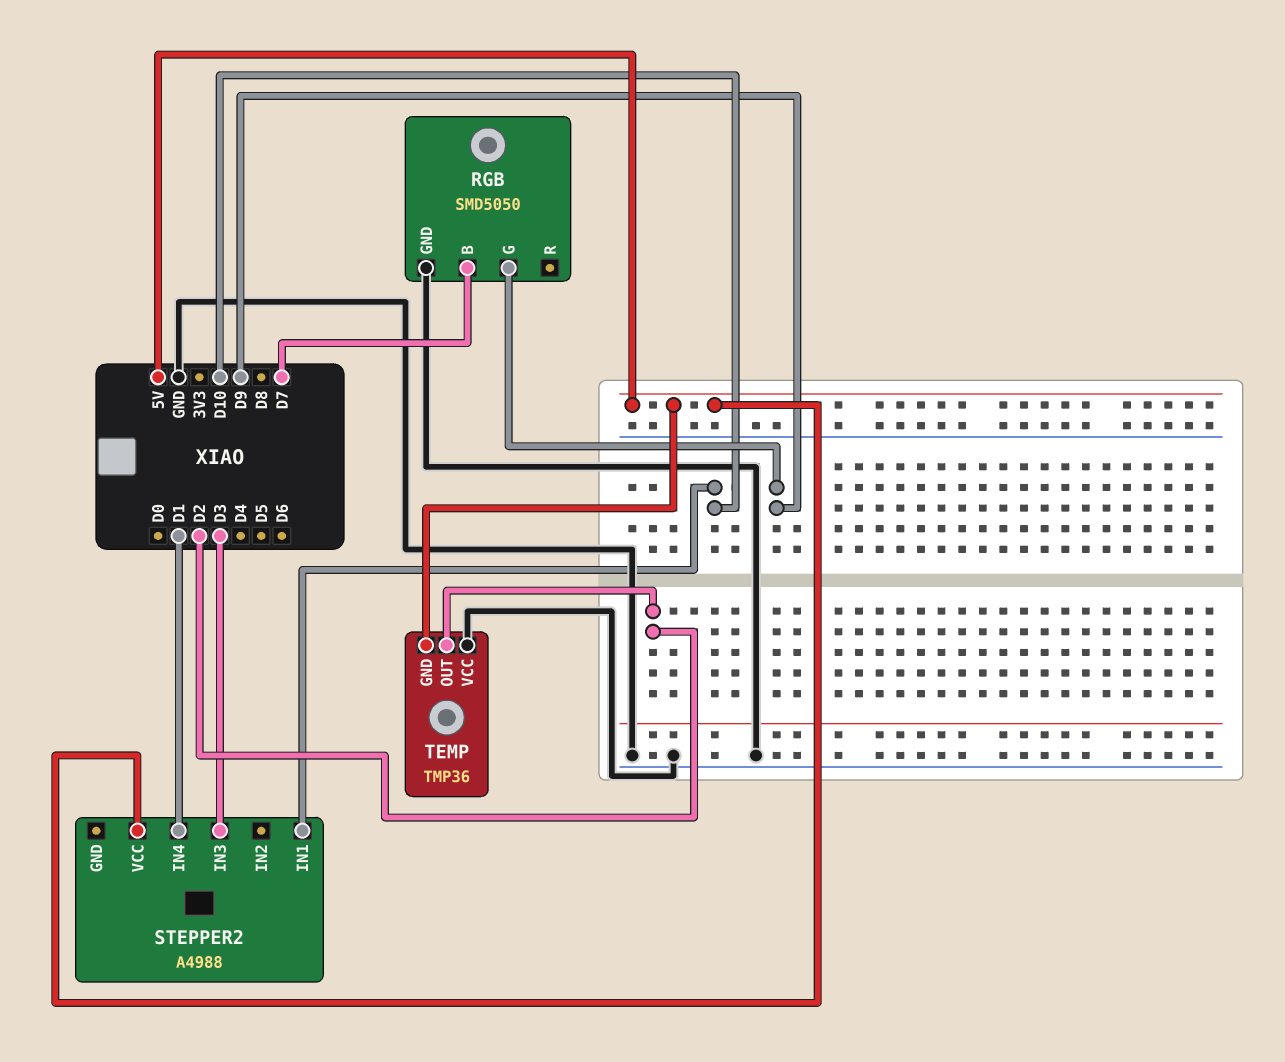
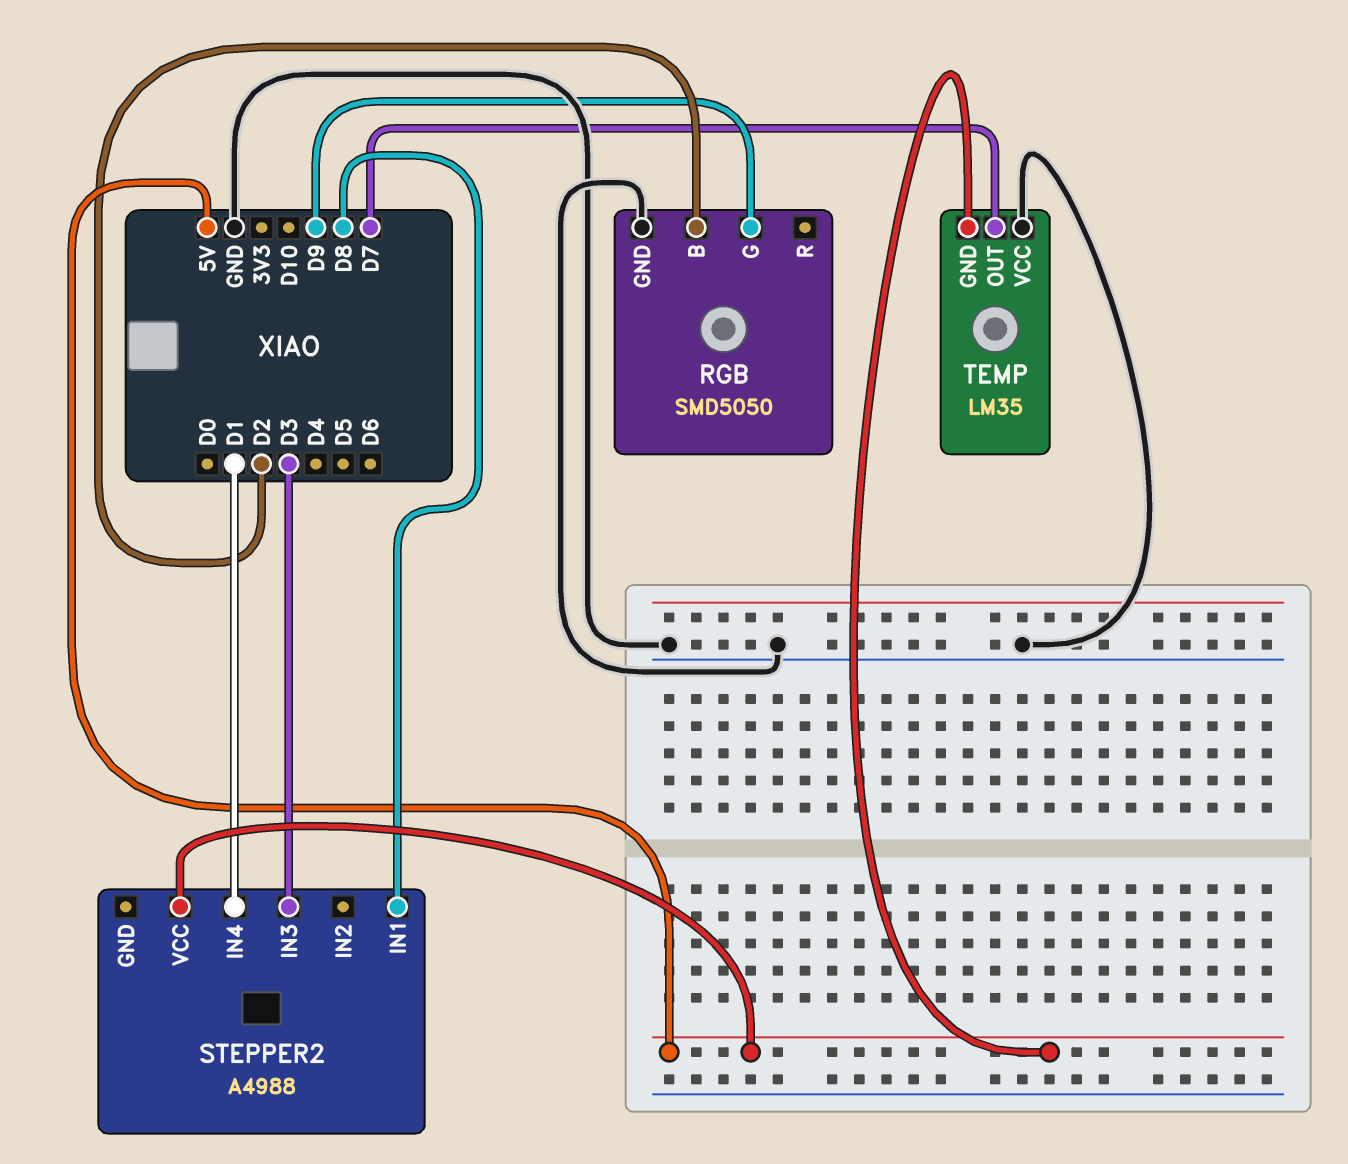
RGB pin B: D7 -> D2
STEPPER2 pin IN1: D10 -> D8
TEMP: TMP36 -> LM35
TEMP pin OUT: D2 -> D7

